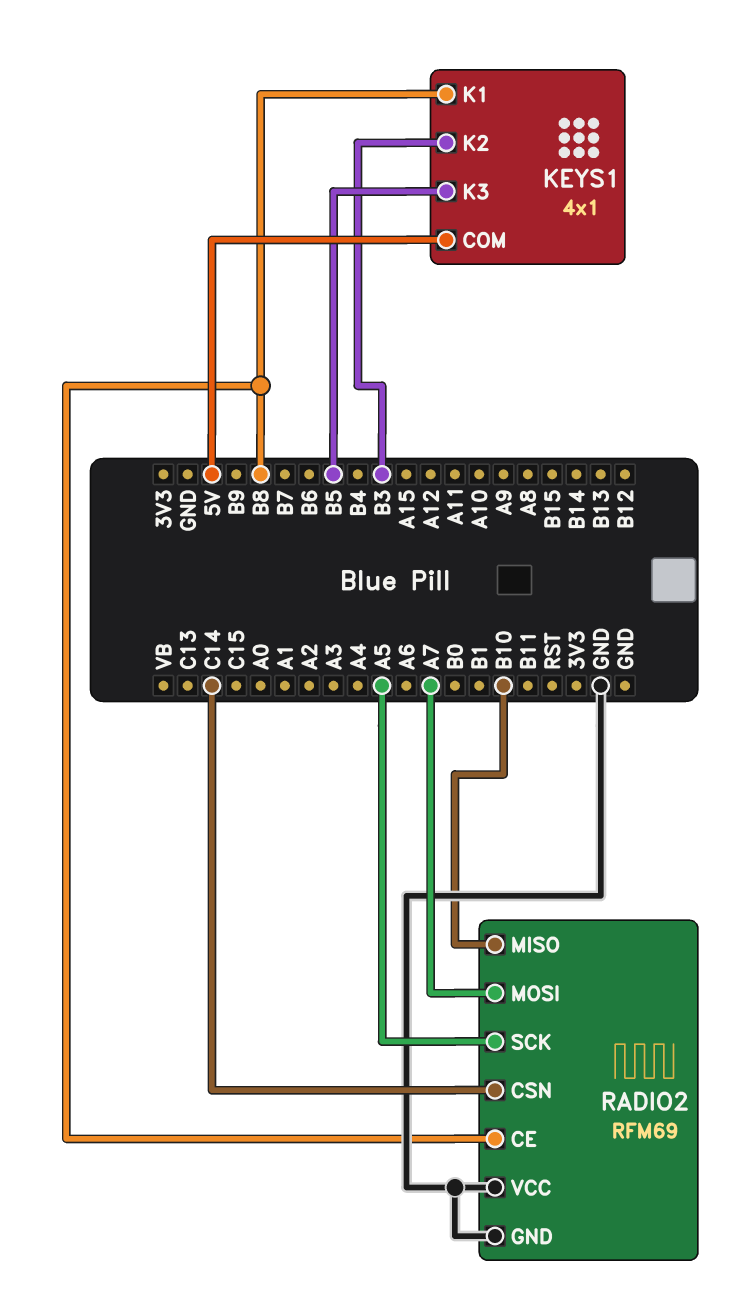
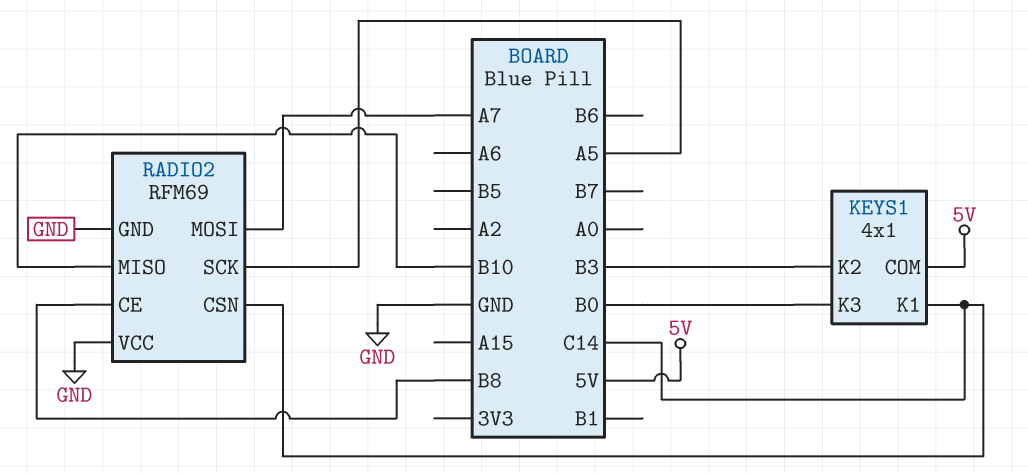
KEYS1 pin K1: B8 -> C14
KEYS1 pin K3: B5 -> B0

